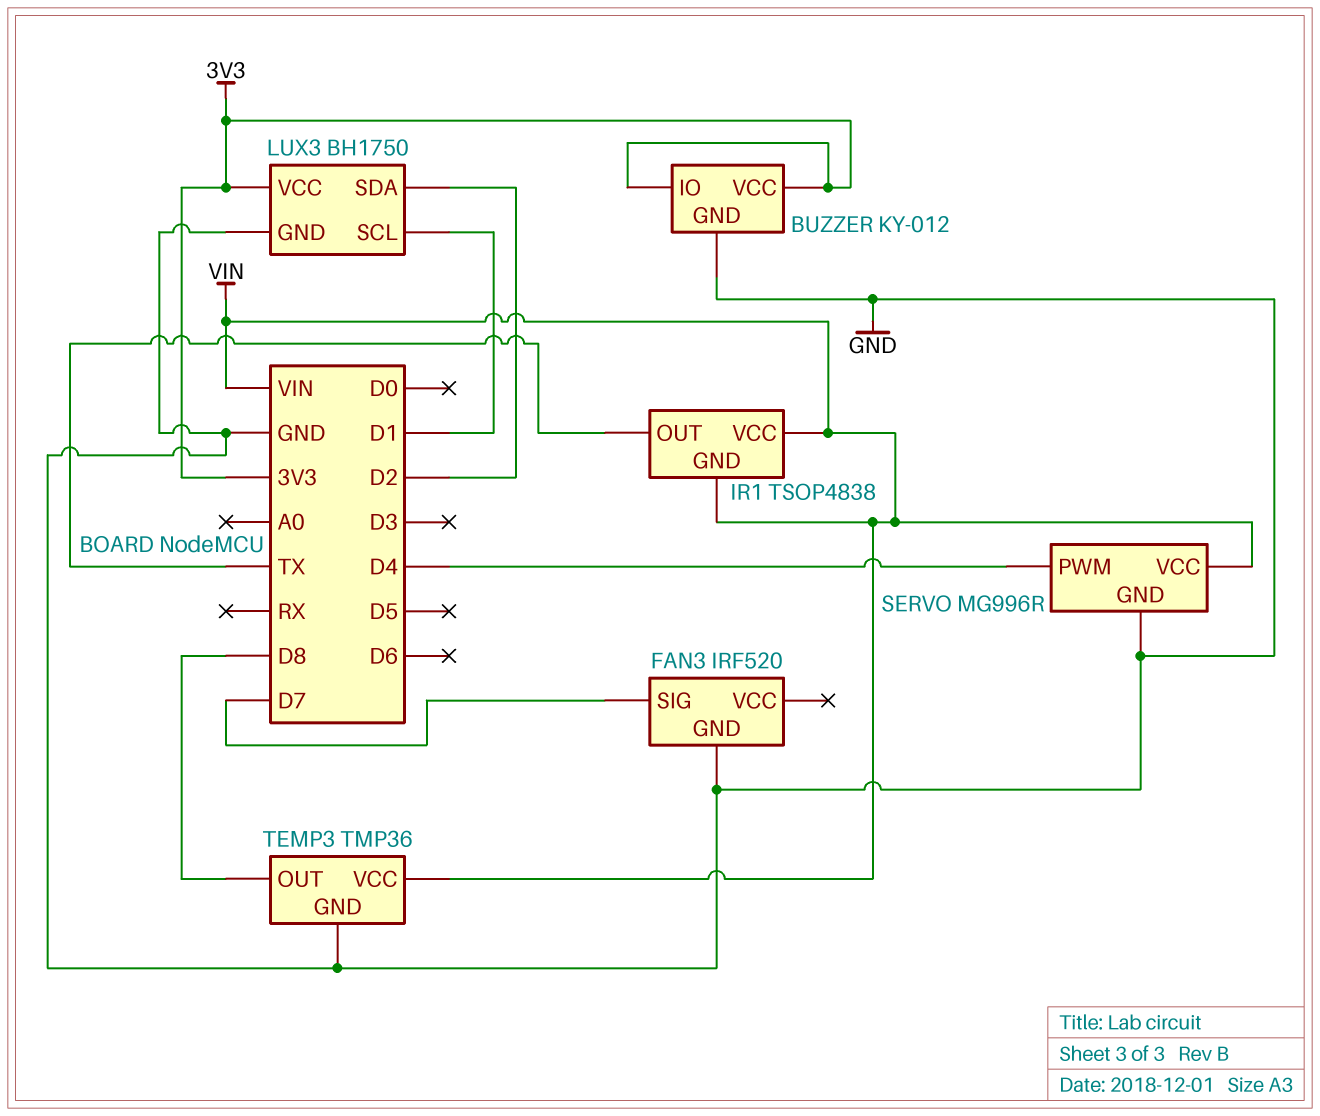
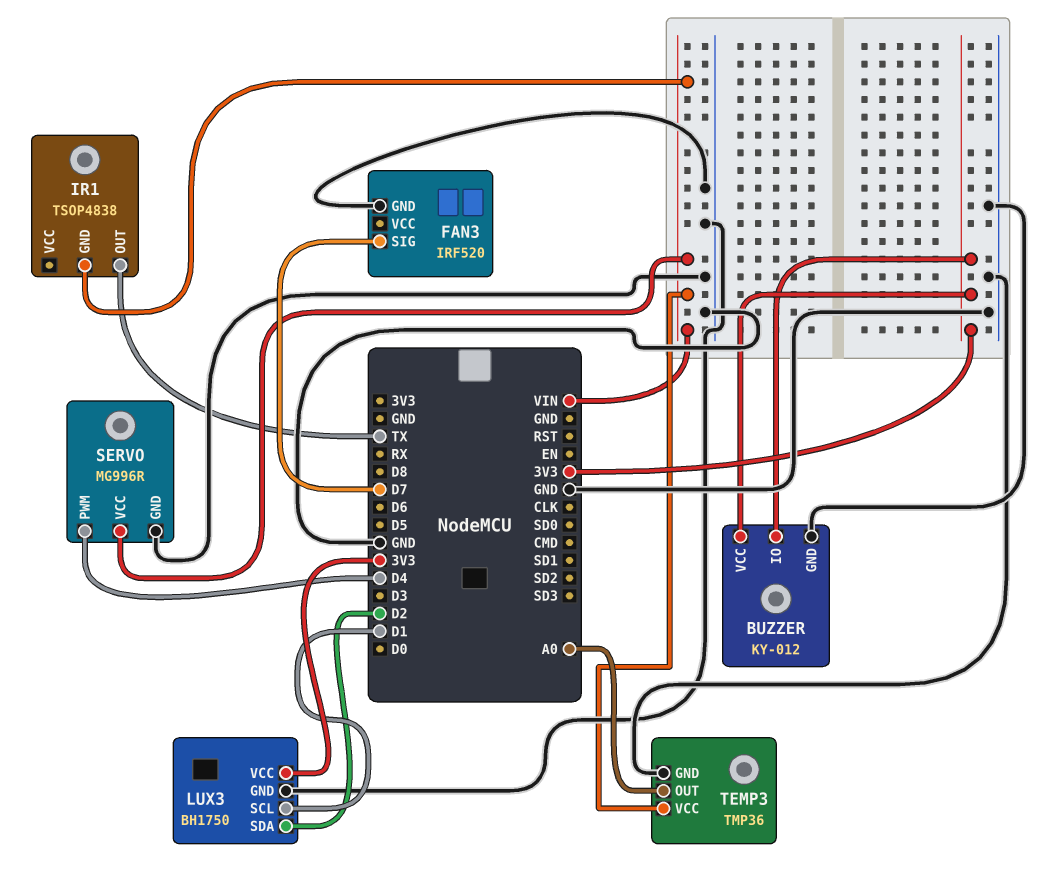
IR1 pin VCC: VIN -> none
TEMP3 pin OUT: D8 -> A0

